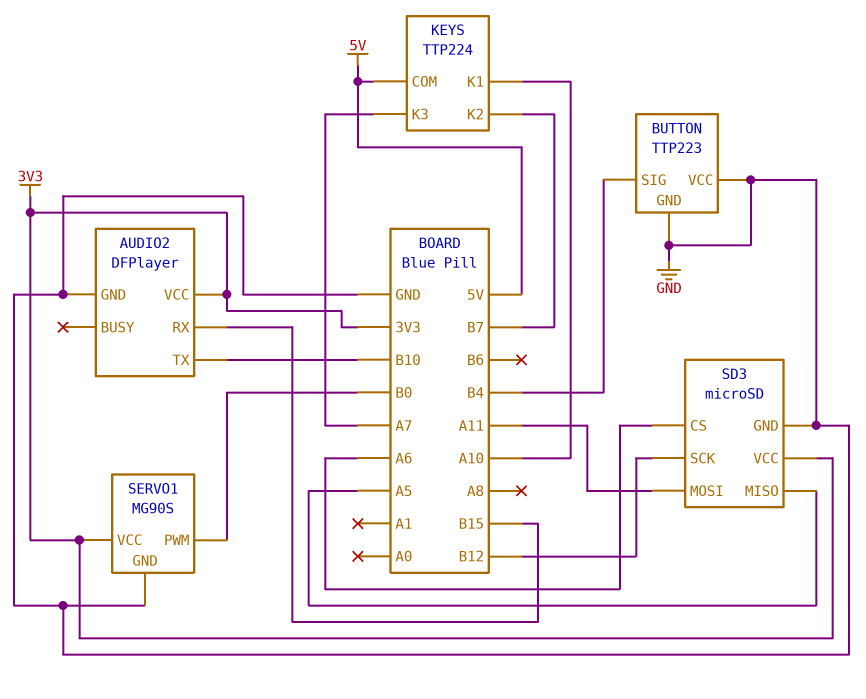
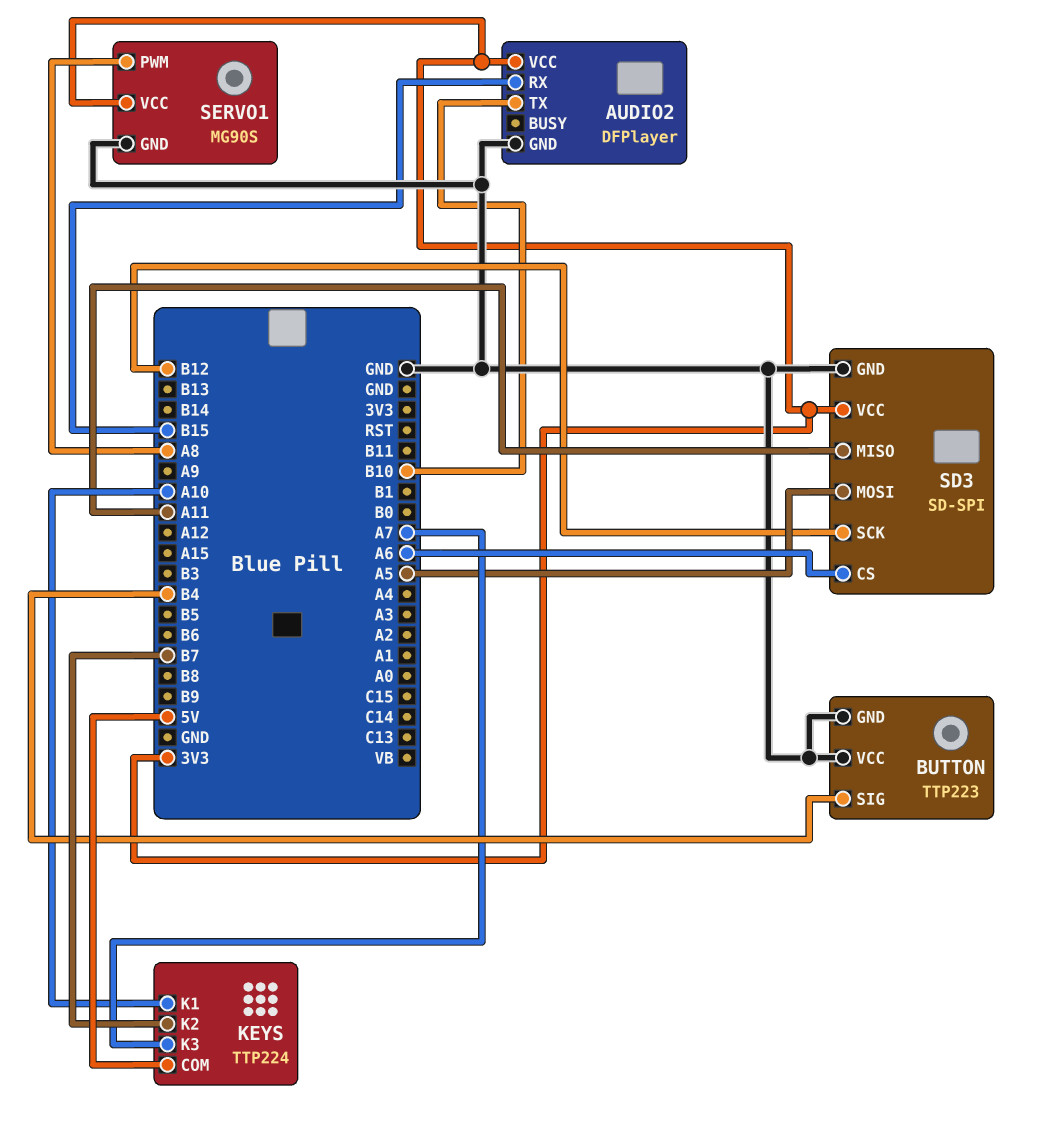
SD3: microSD -> SD-SPI
SD3 pin MISO: A5 -> A11
SD3 pin MOSI: A11 -> A5
SERVO1 pin PWM: B0 -> A8

